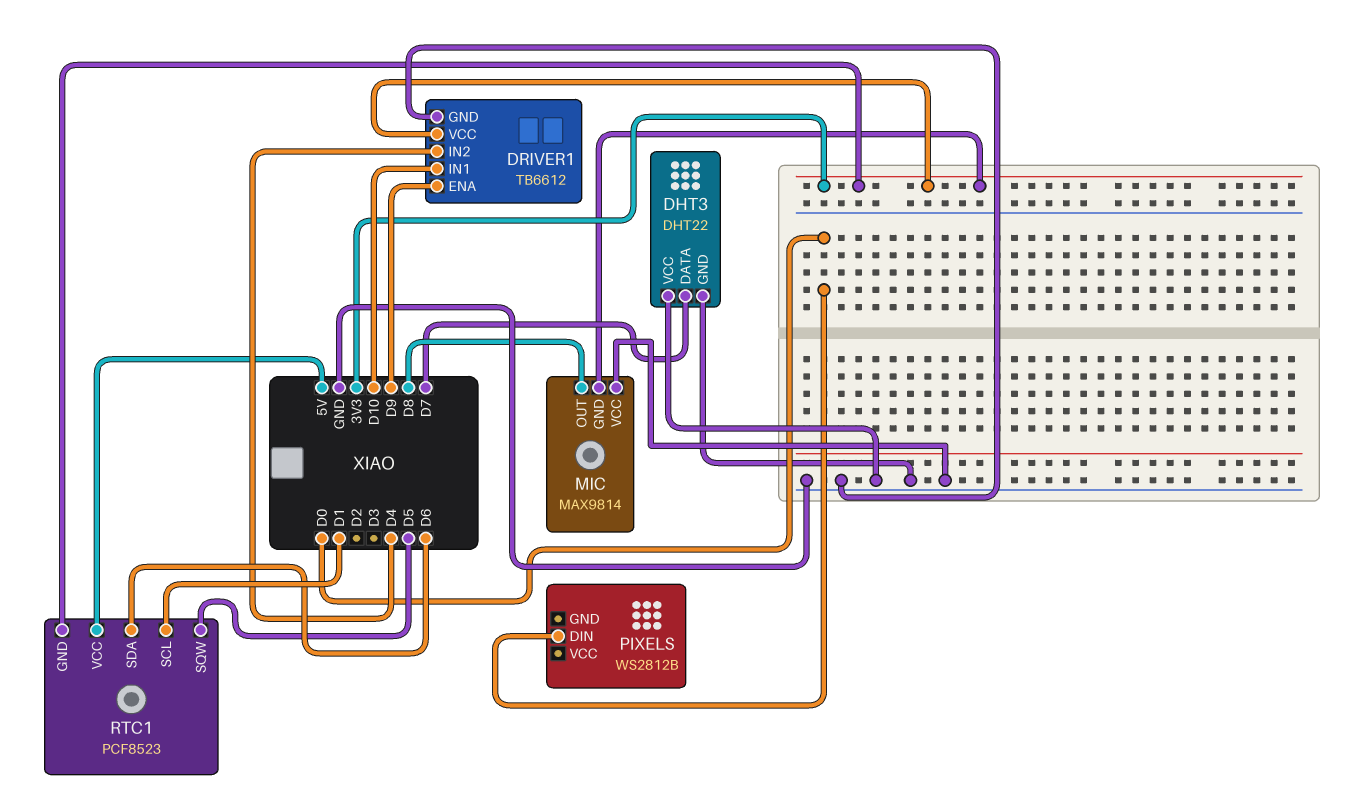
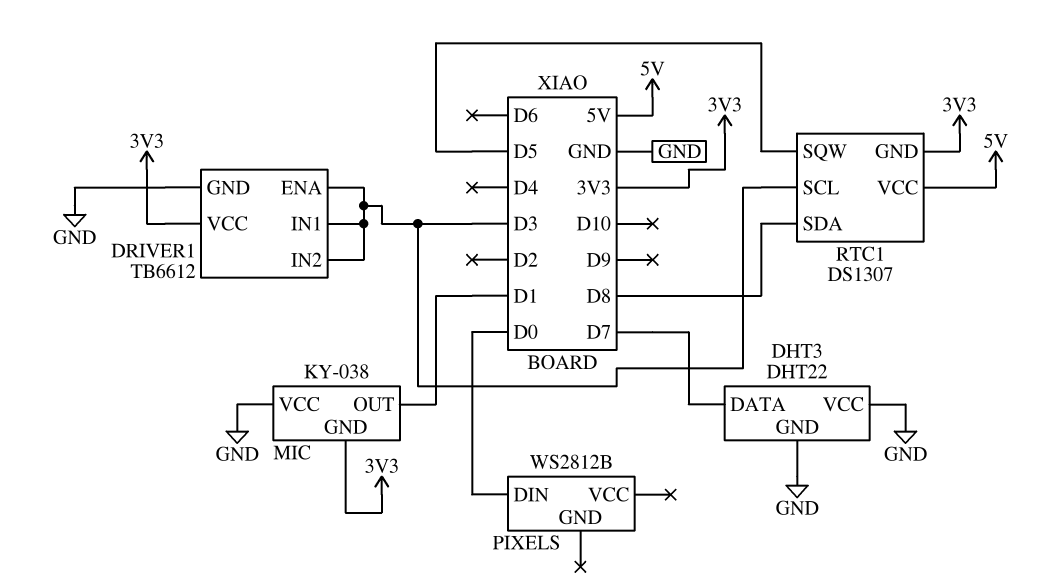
DRIVER1 pin ENA: D9 -> D3
DRIVER1 pin IN1: D10 -> D3
DRIVER1 pin IN2: D4 -> D3
MIC: MAX9814 -> KY-038
MIC pin OUT: D8 -> D1
RTC1: PCF8523 -> DS1307
RTC1 pin SCL: D1 -> D3
RTC1 pin SDA: D6 -> D8

